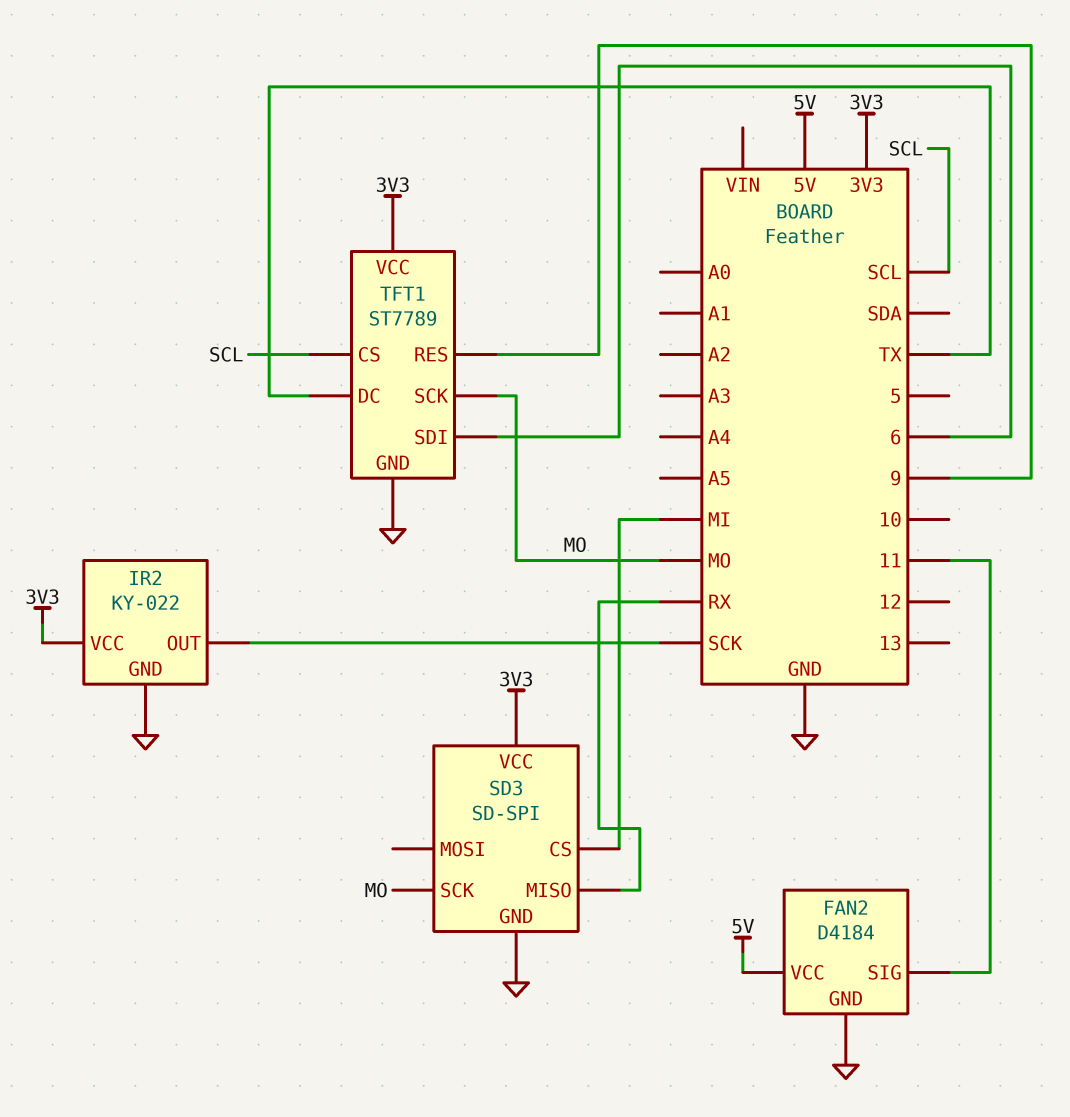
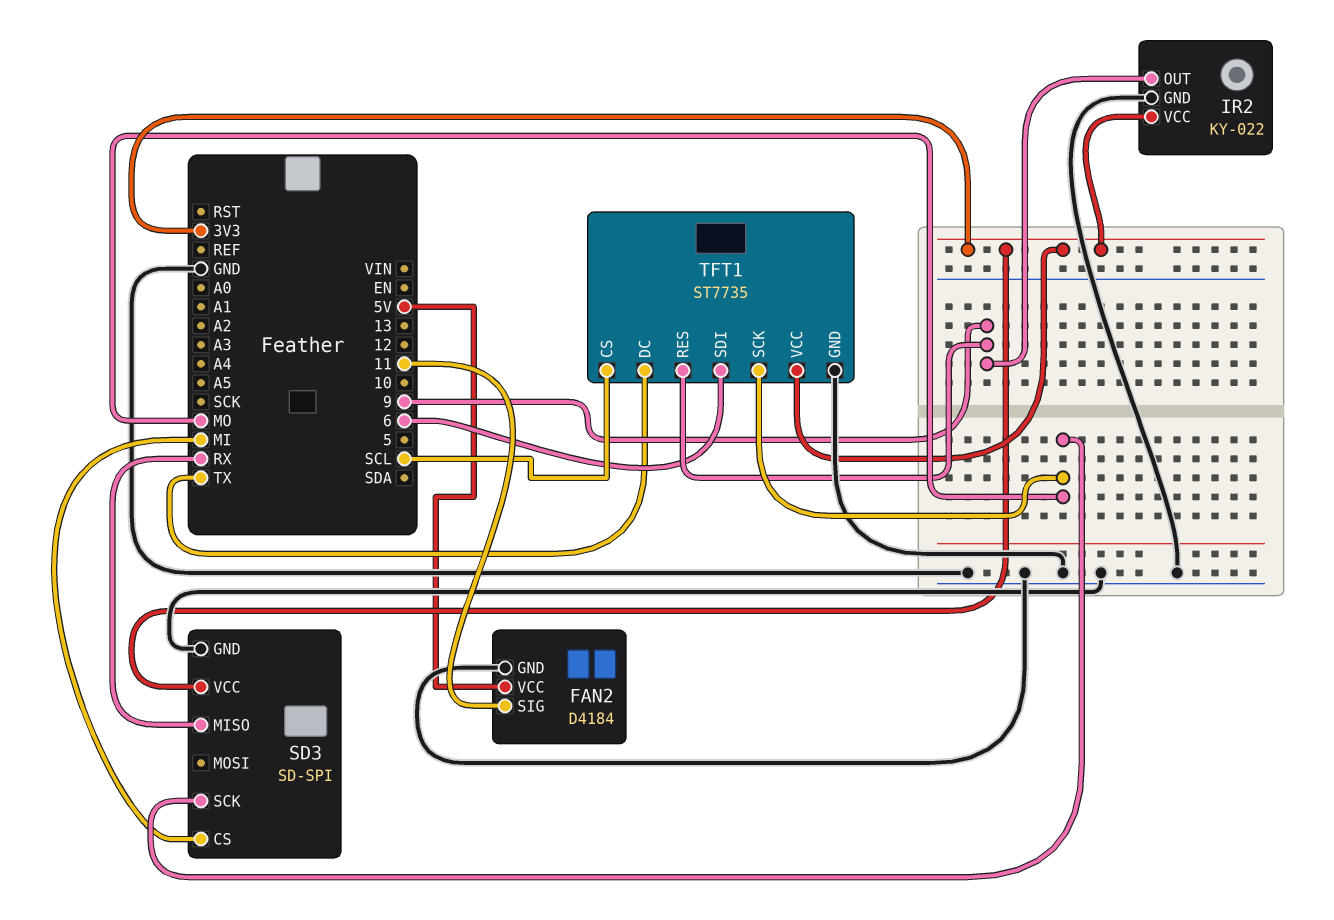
IR2 pin OUT: SCK -> 9
TFT1: ST7789 -> ST7735

